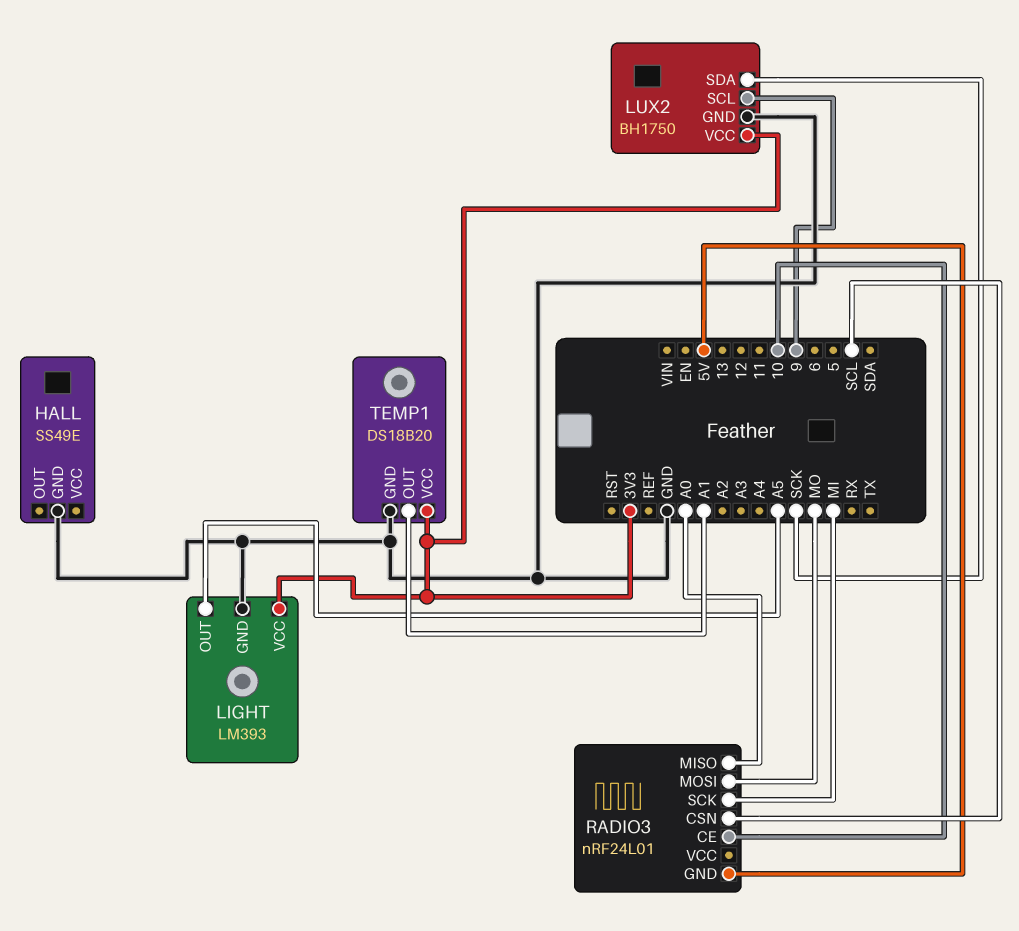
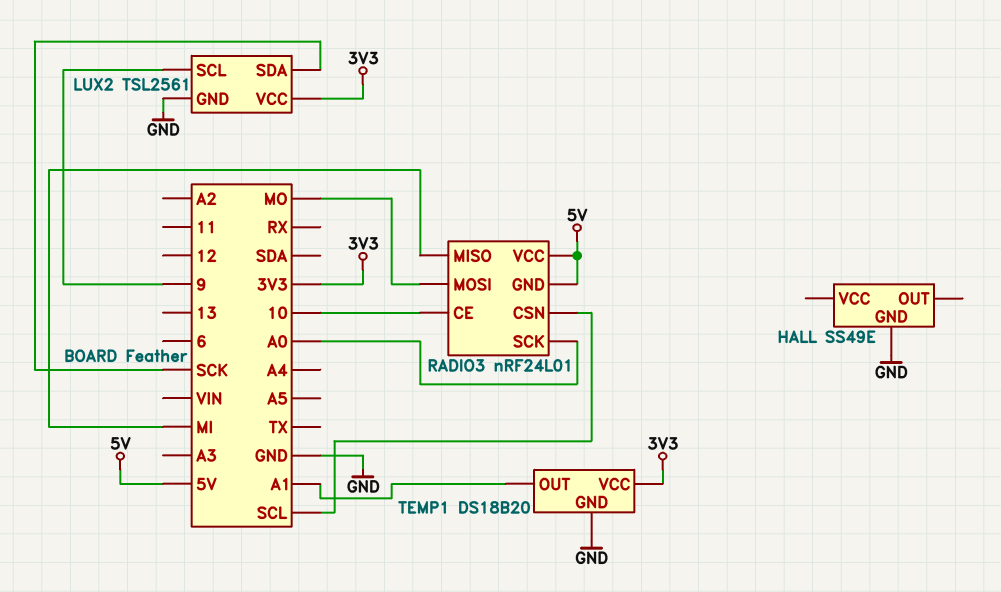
LIGHT: LM393 -> none
LIGHT pin GND: GND -> none
LIGHT pin OUT: A5 -> none
LIGHT pin VCC: 3V3 -> none
LUX2: BH1750 -> TSL2561
RADIO3 pin MISO: A0 -> MI
RADIO3 pin SCK: MI -> A0
RADIO3 pin VCC: none -> 5V

